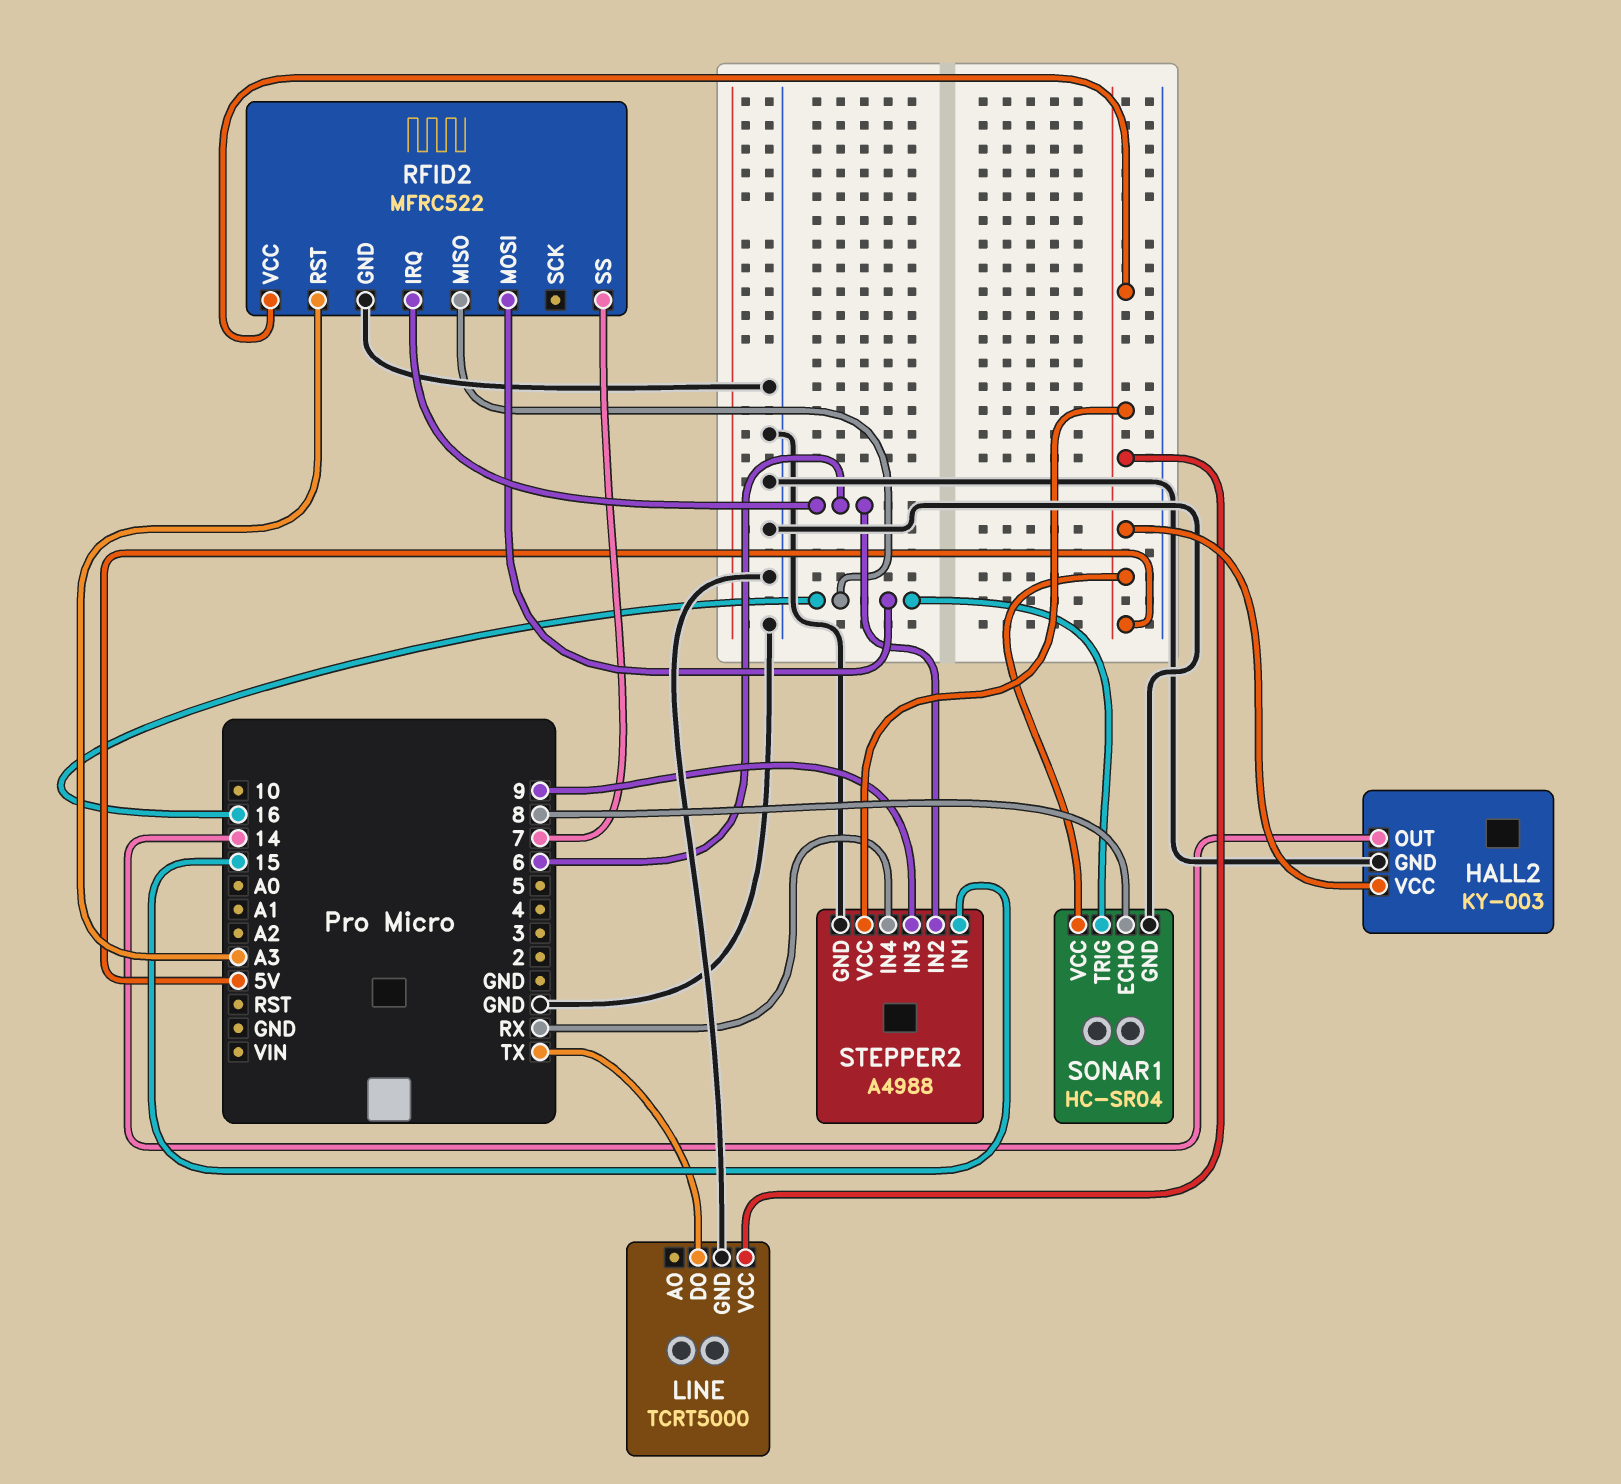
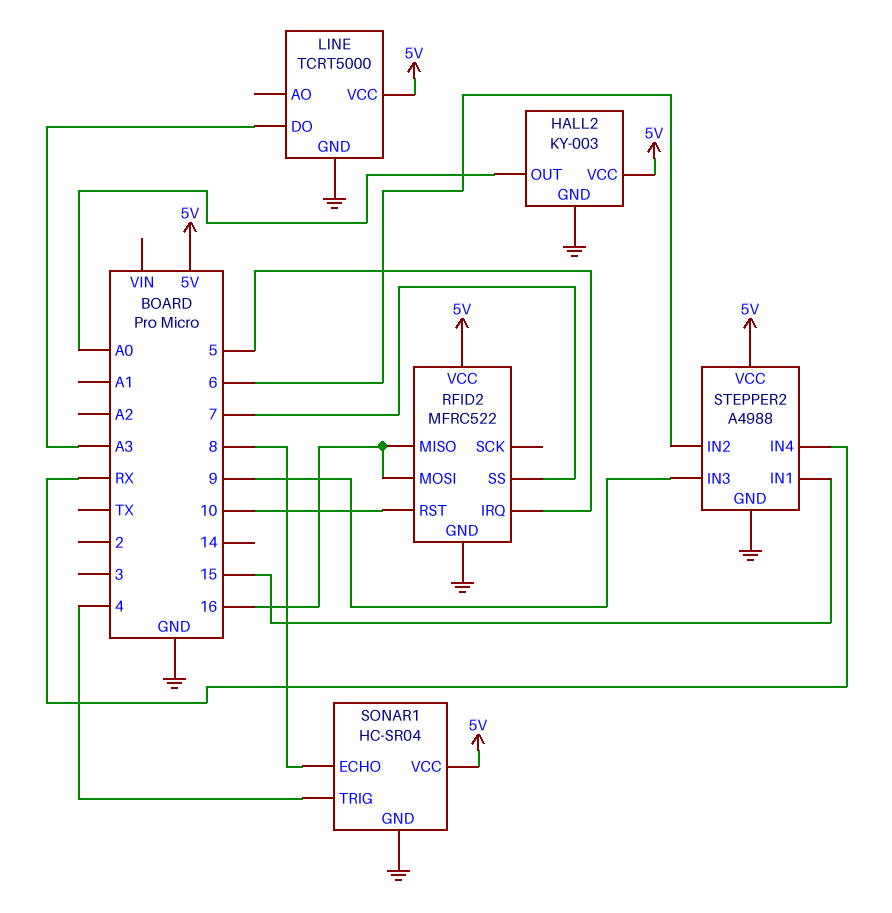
HALL2 pin OUT: 14 -> A0
LINE pin DO: TX -> A3
RFID2 pin IRQ: 6 -> 5
RFID2 pin RST: A3 -> 10
SONAR1 pin TRIG: 16 -> 4

